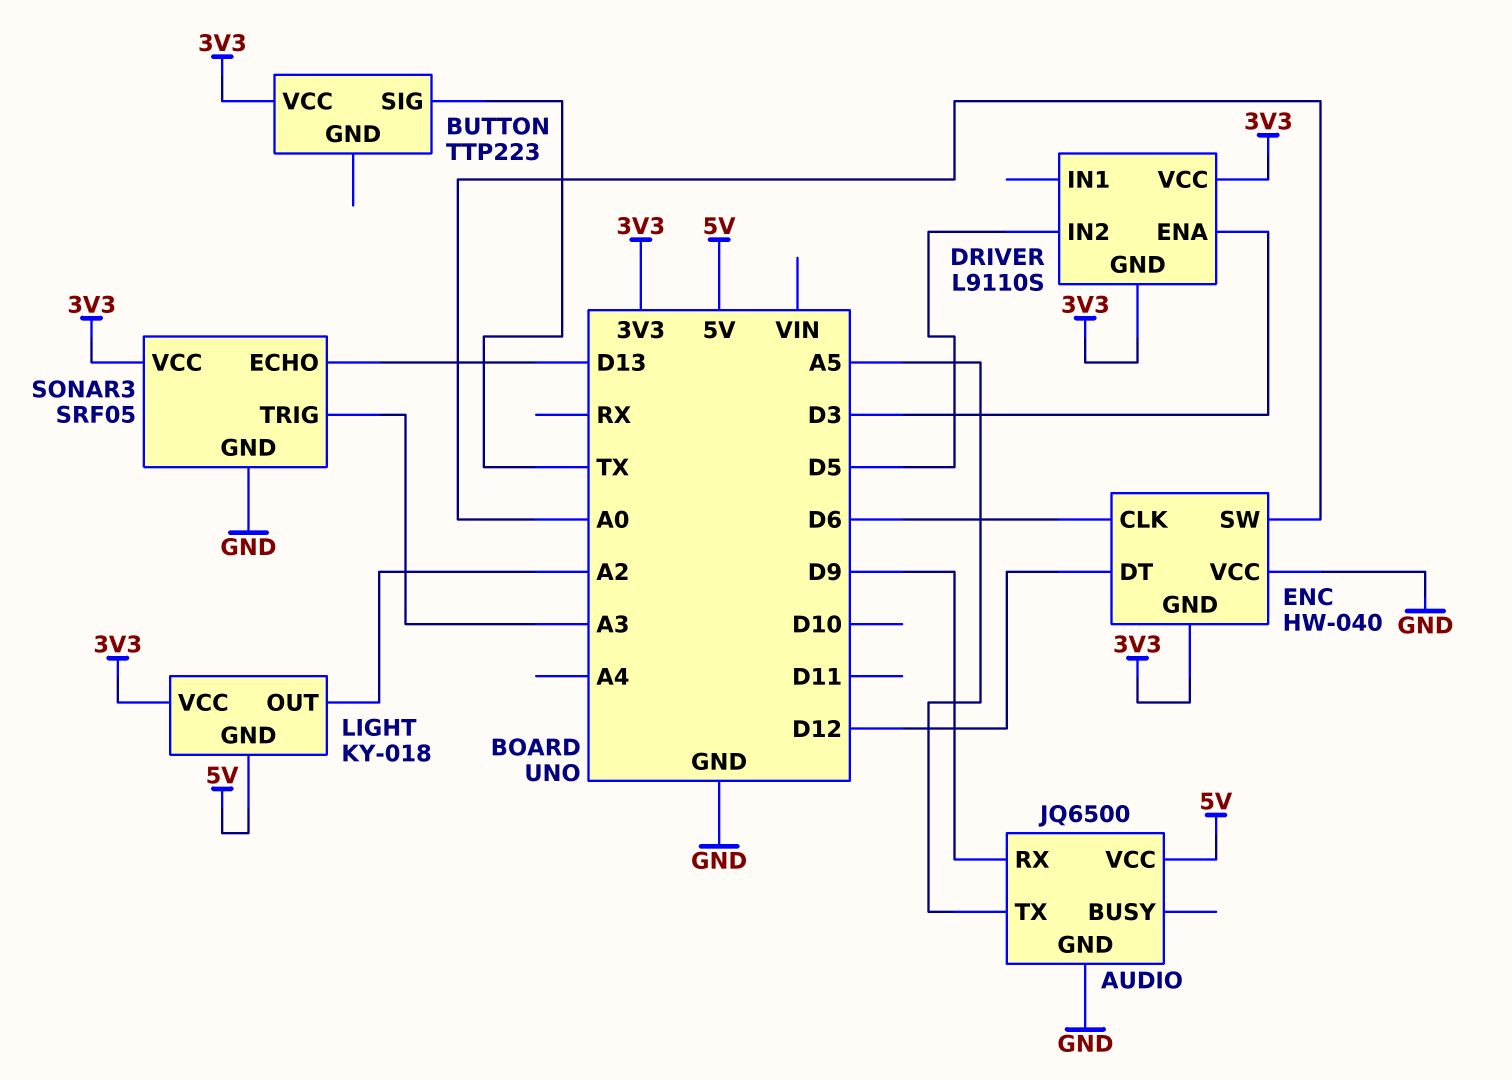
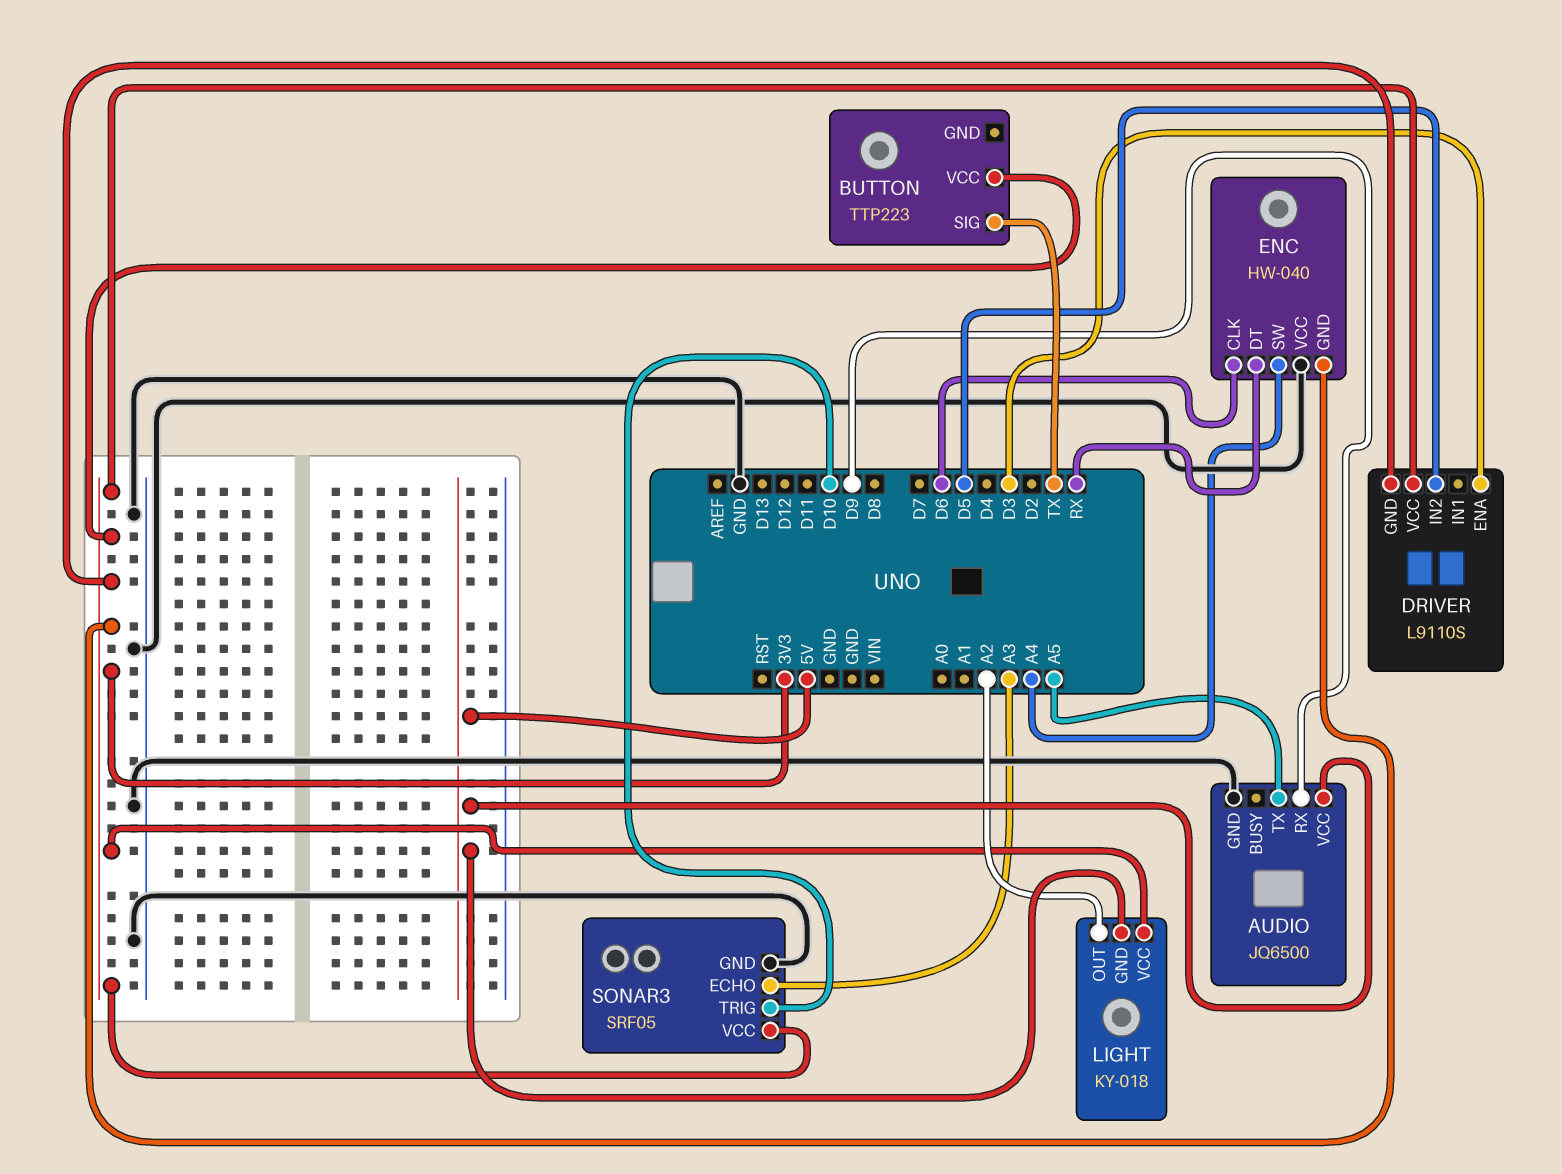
ENC pin DT: D12 -> RX
ENC pin SW: A0 -> A4
SONAR3 pin ECHO: D13 -> A3
SONAR3 pin TRIG: A3 -> D10

